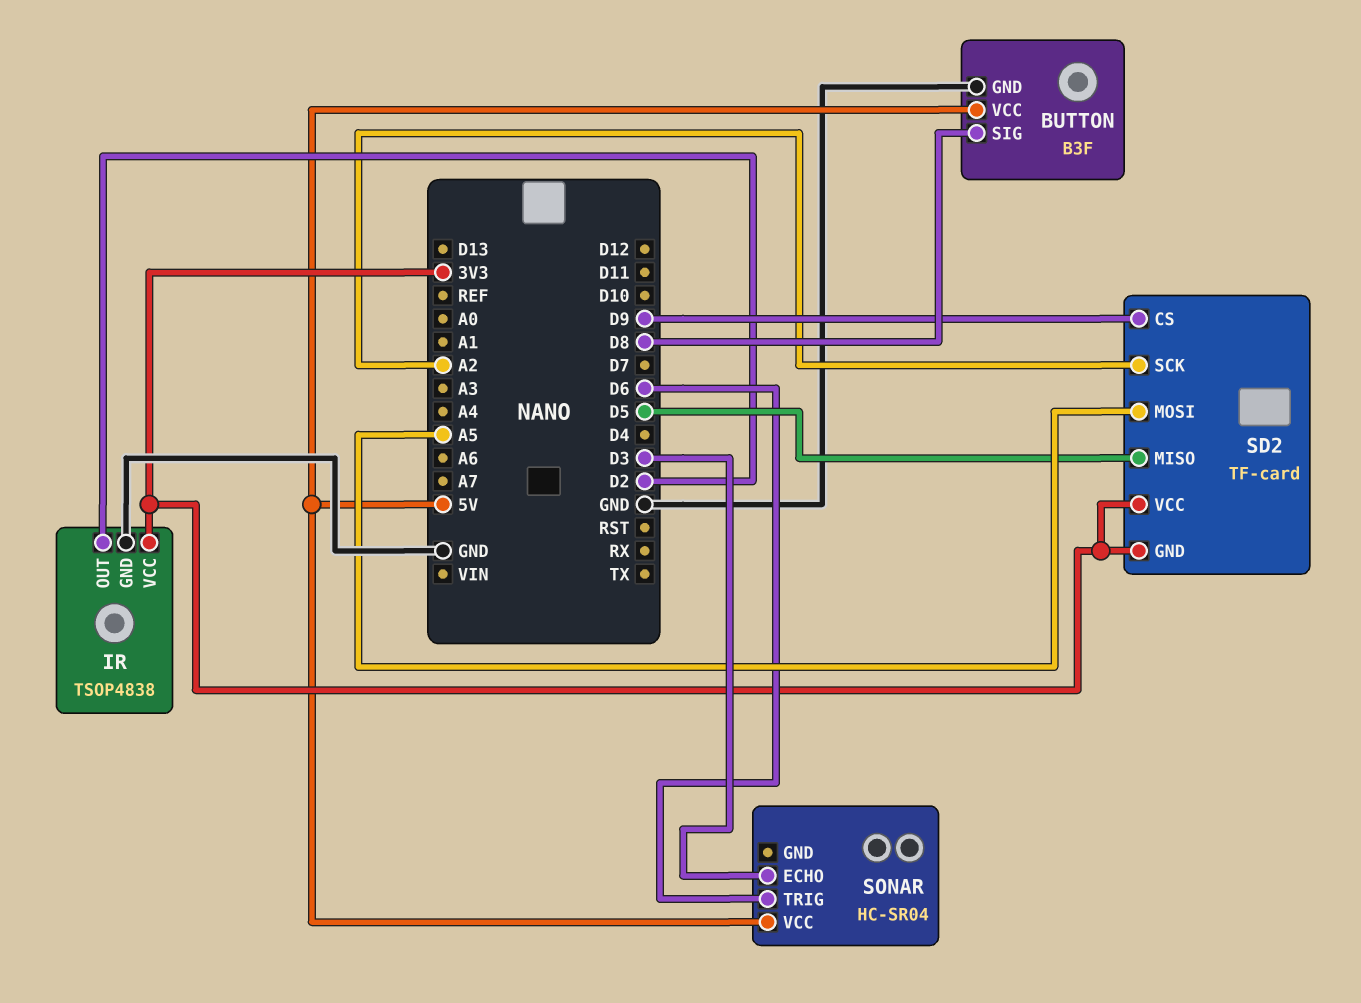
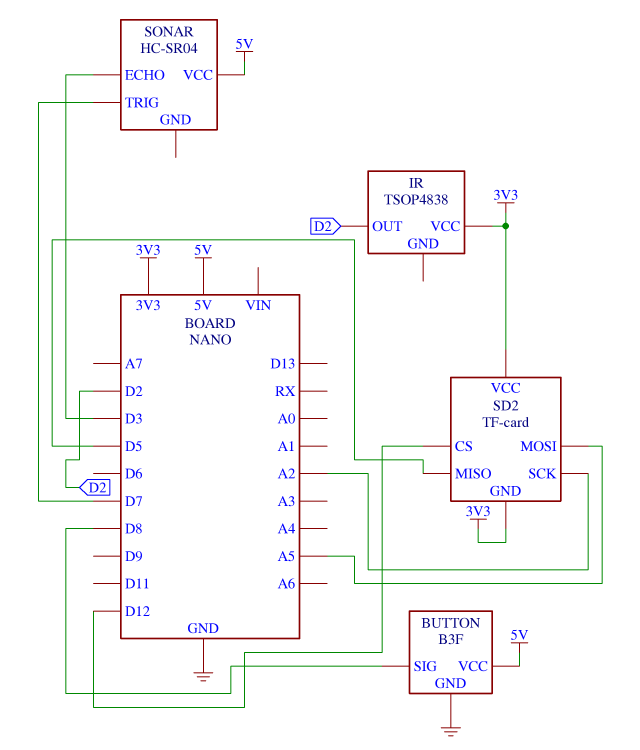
IR pin GND: GND -> none
SD2 pin CS: D9 -> D12
SONAR pin TRIG: D6 -> D7

